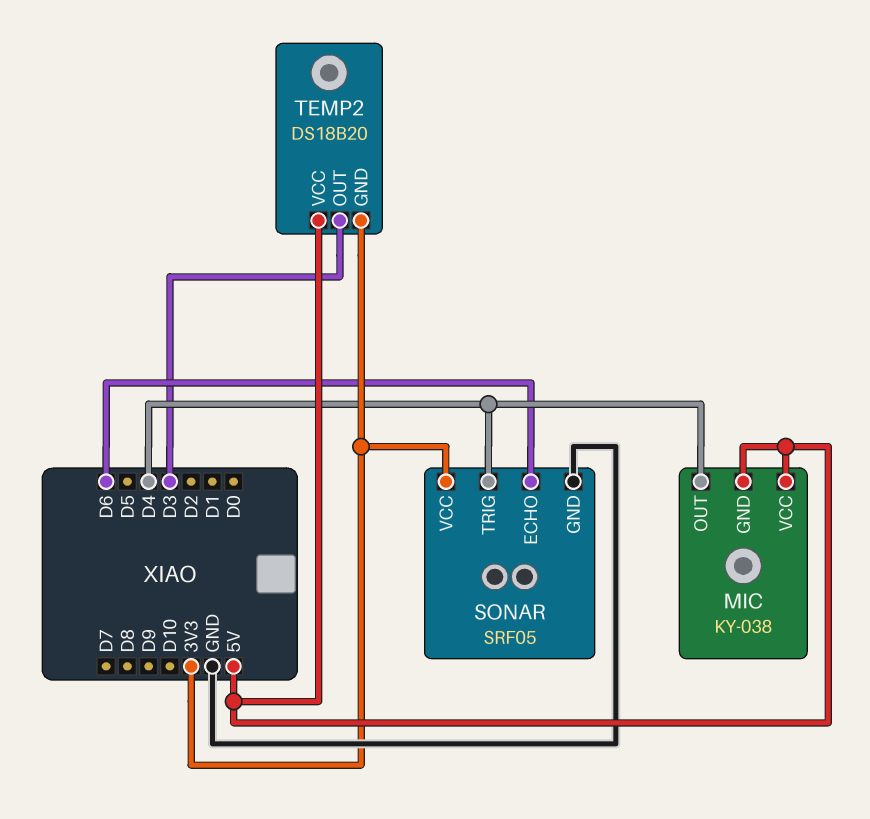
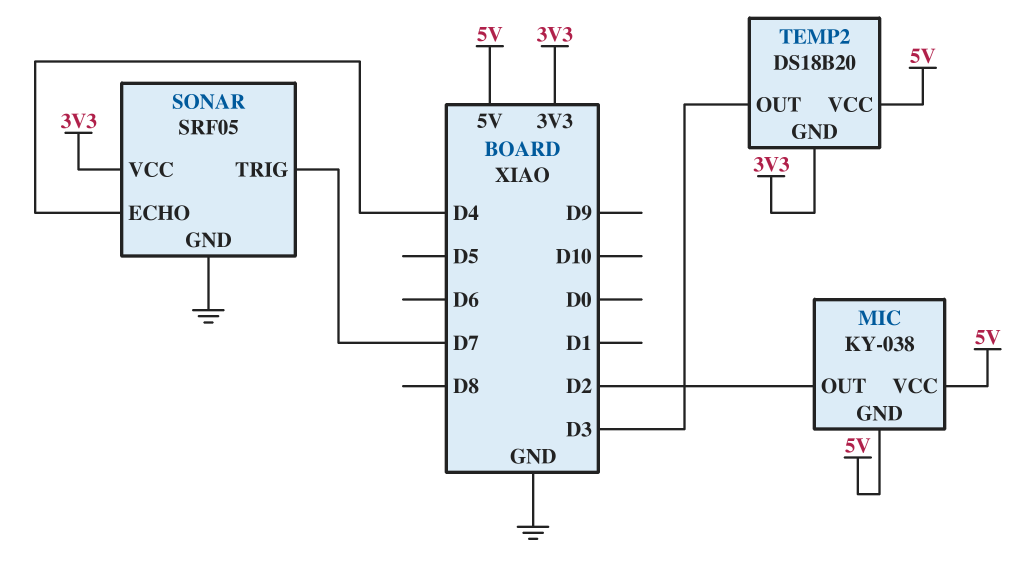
MIC pin OUT: D4 -> D2
SONAR pin ECHO: D6 -> D4
SONAR pin TRIG: D4 -> D7

